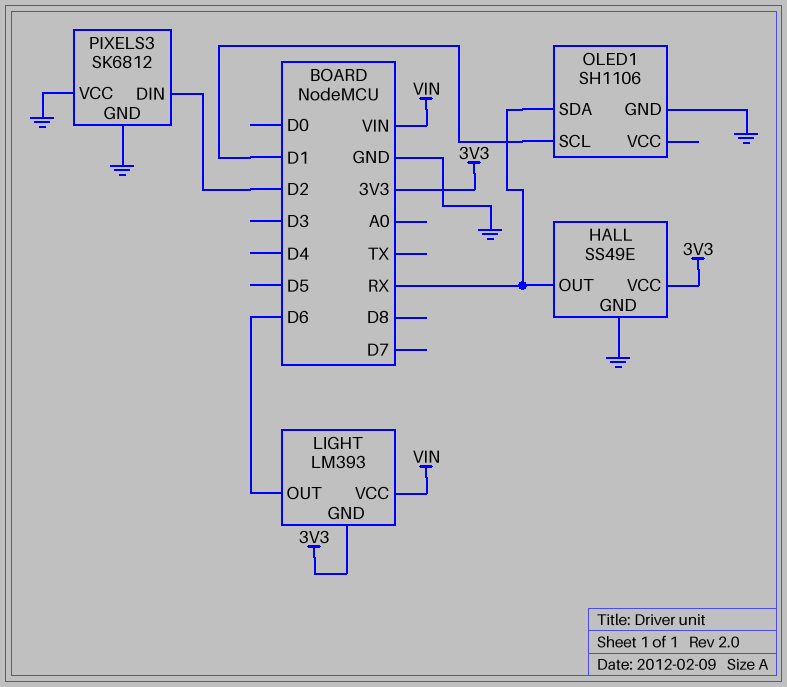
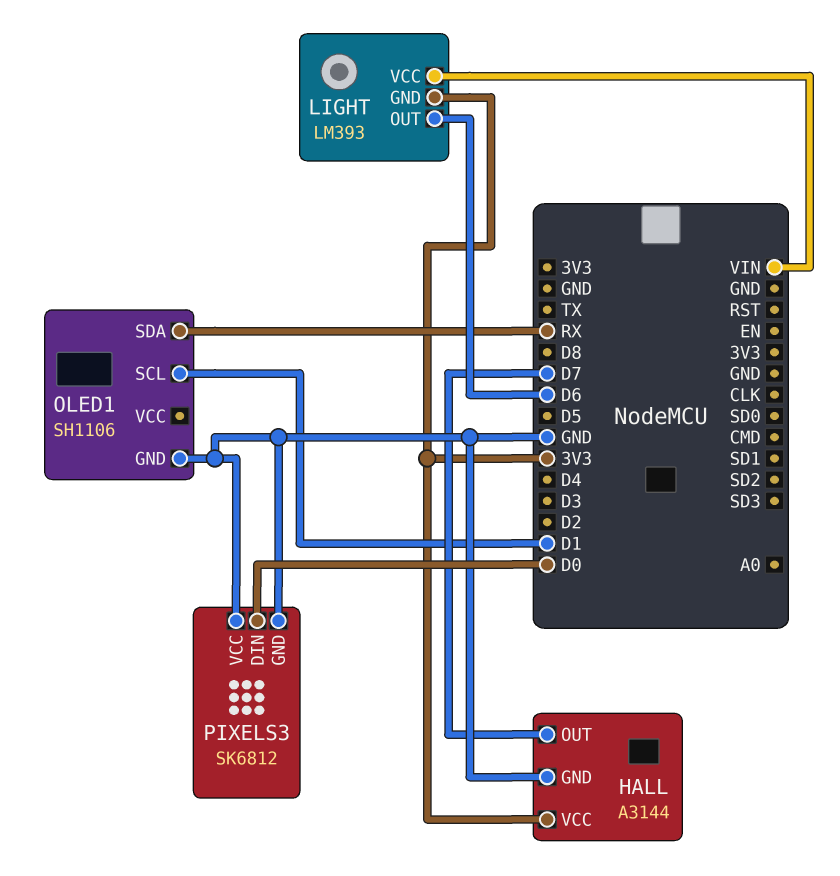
HALL: SS49E -> A3144
HALL pin OUT: RX -> D7
PIXELS3 pin DIN: D2 -> D0

